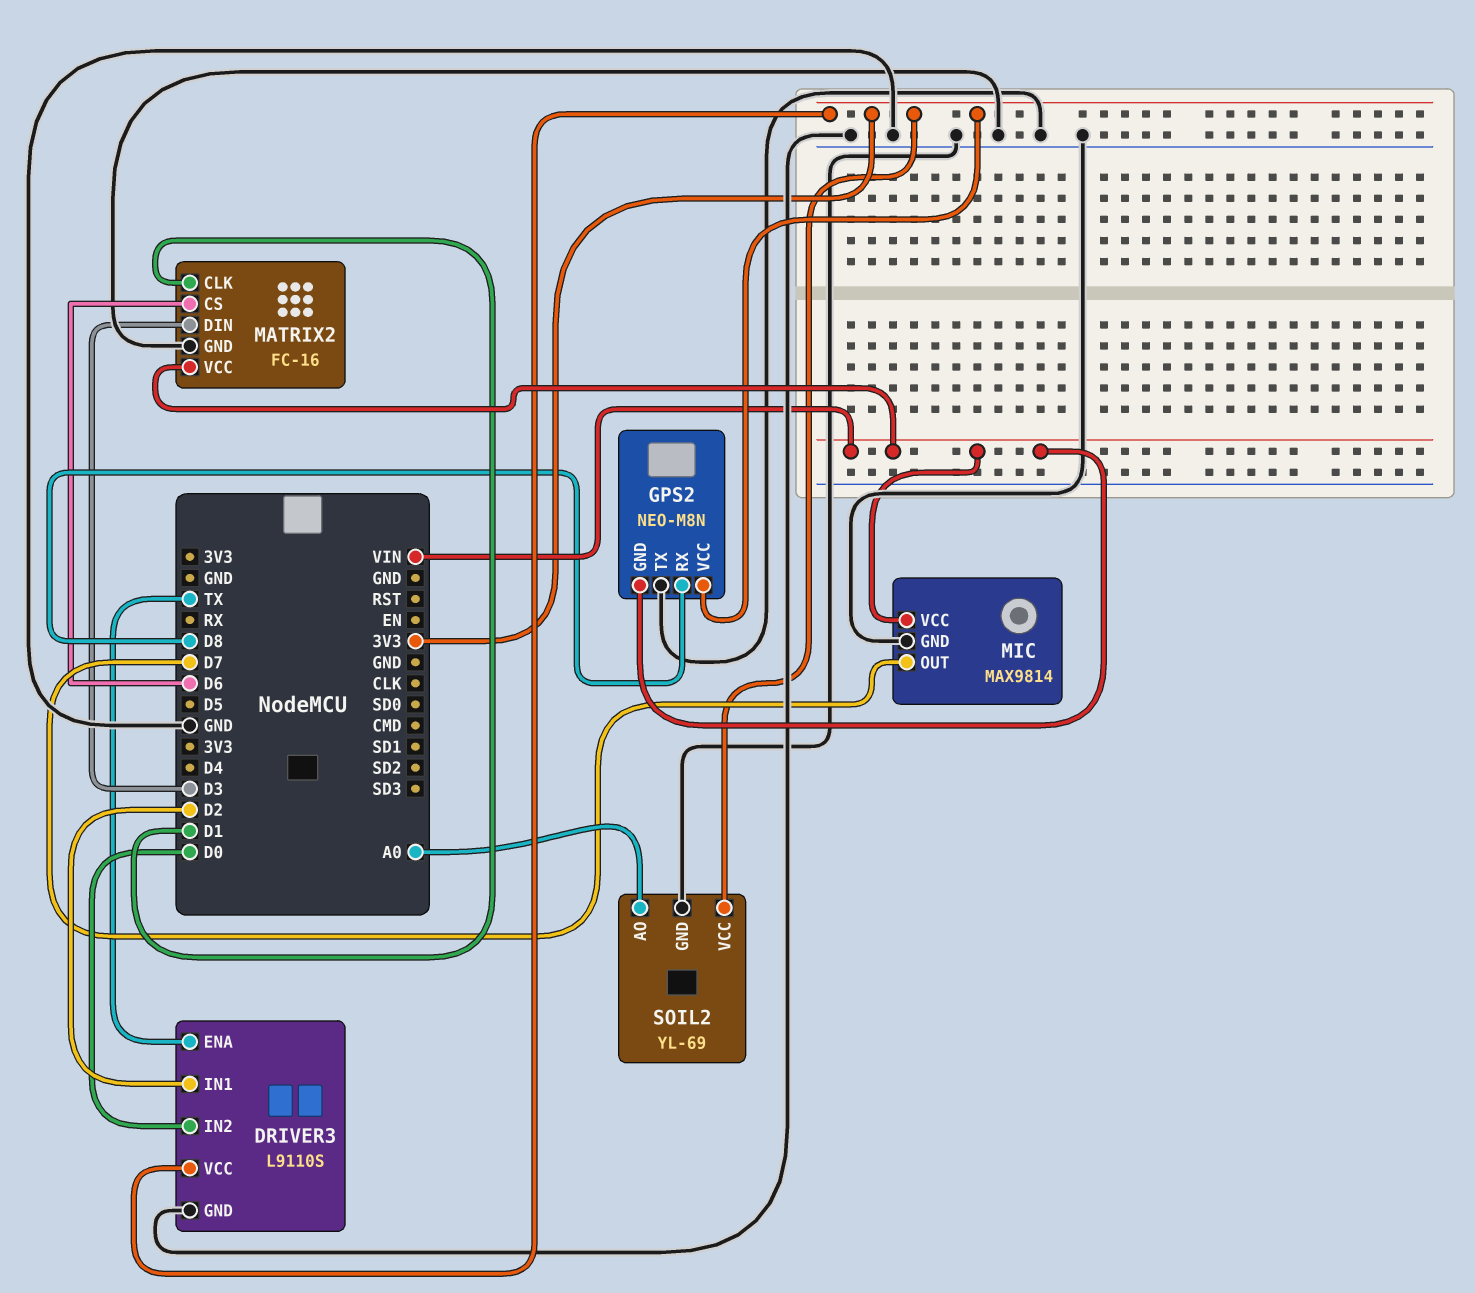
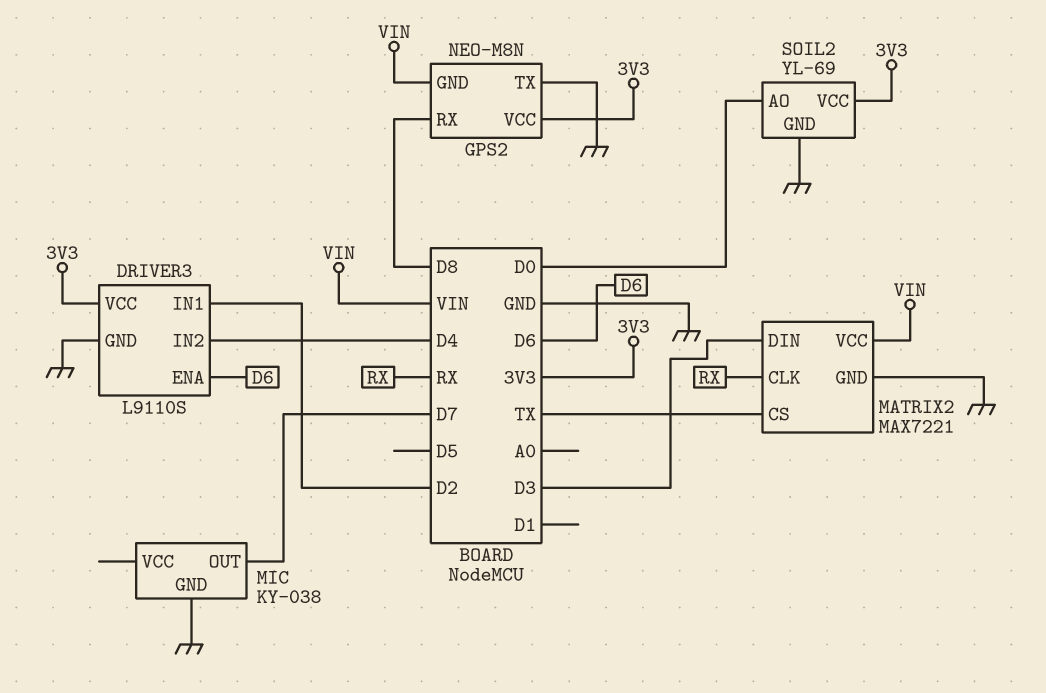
DRIVER3 pin ENA: TX -> D6
DRIVER3 pin IN2: D0 -> D4
MATRIX2: FC-16 -> MAX7221
MATRIX2 pin CLK: D1 -> RX
MATRIX2 pin CS: D6 -> TX
MIC: MAX9814 -> KY-038
MIC pin VCC: VIN -> none
SOIL2 pin AO: A0 -> D0

